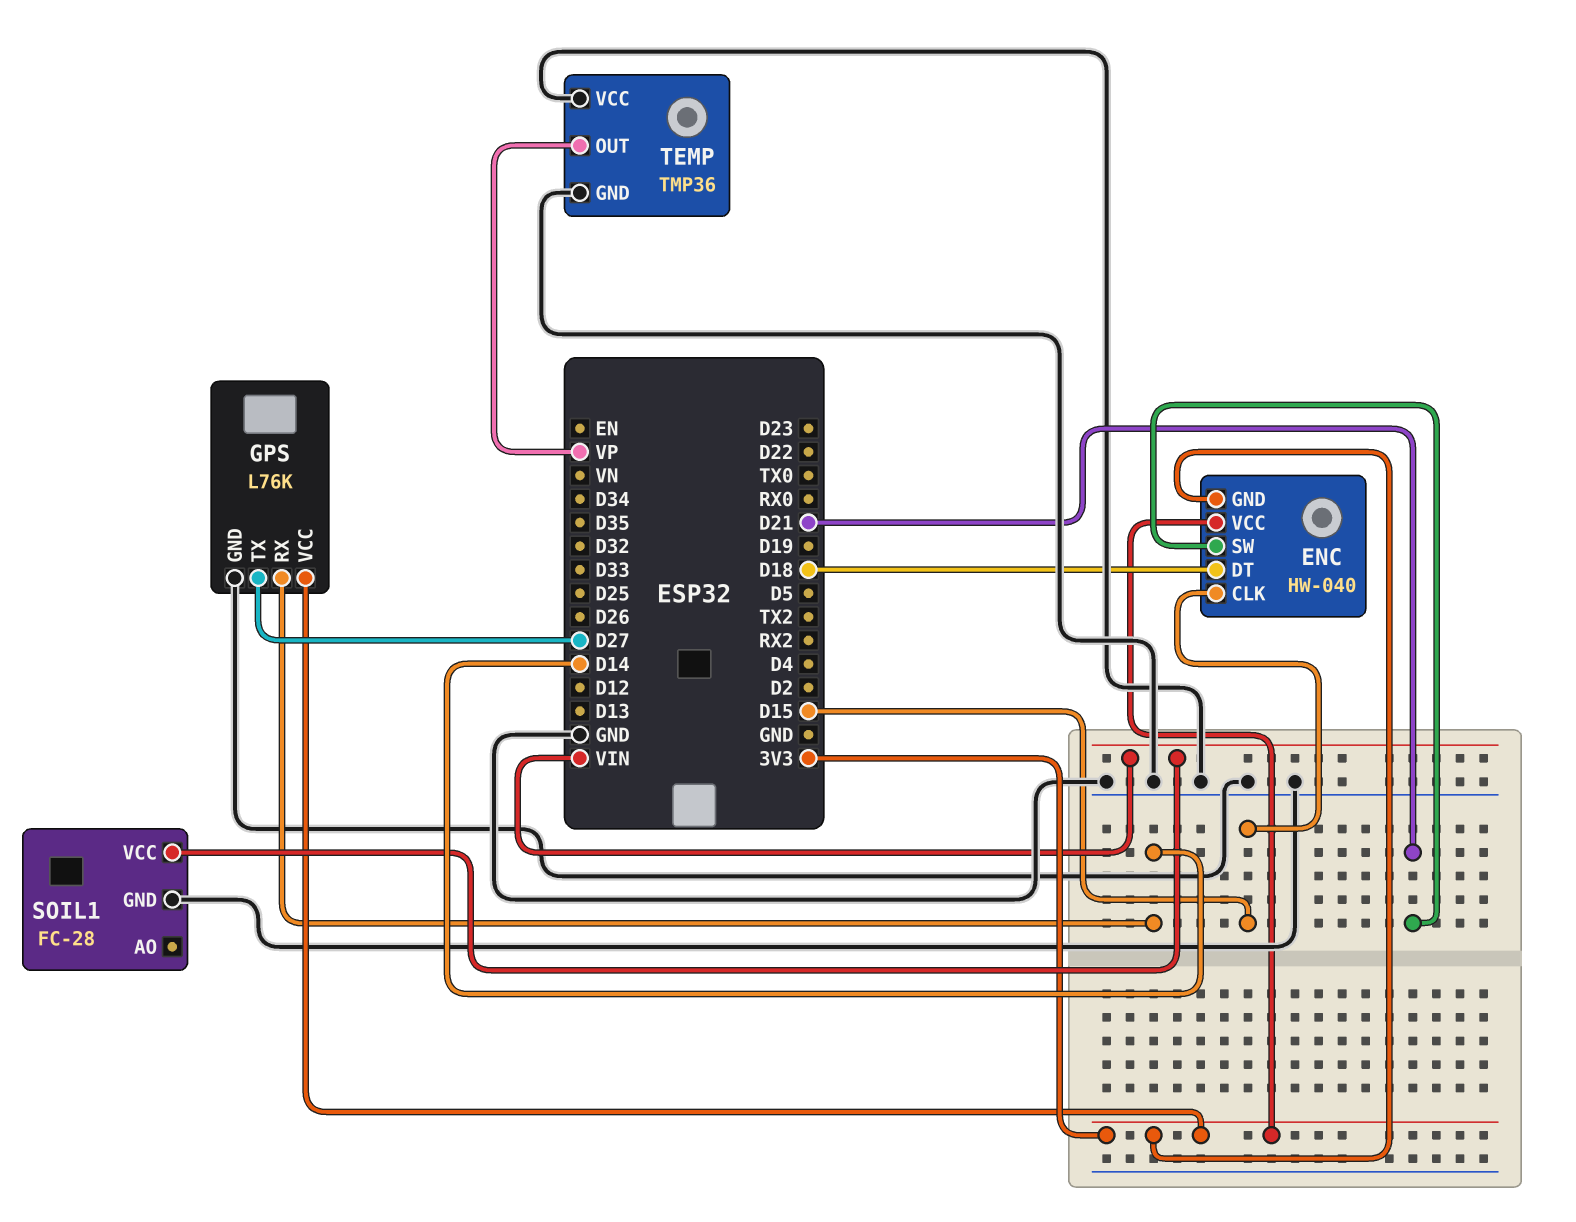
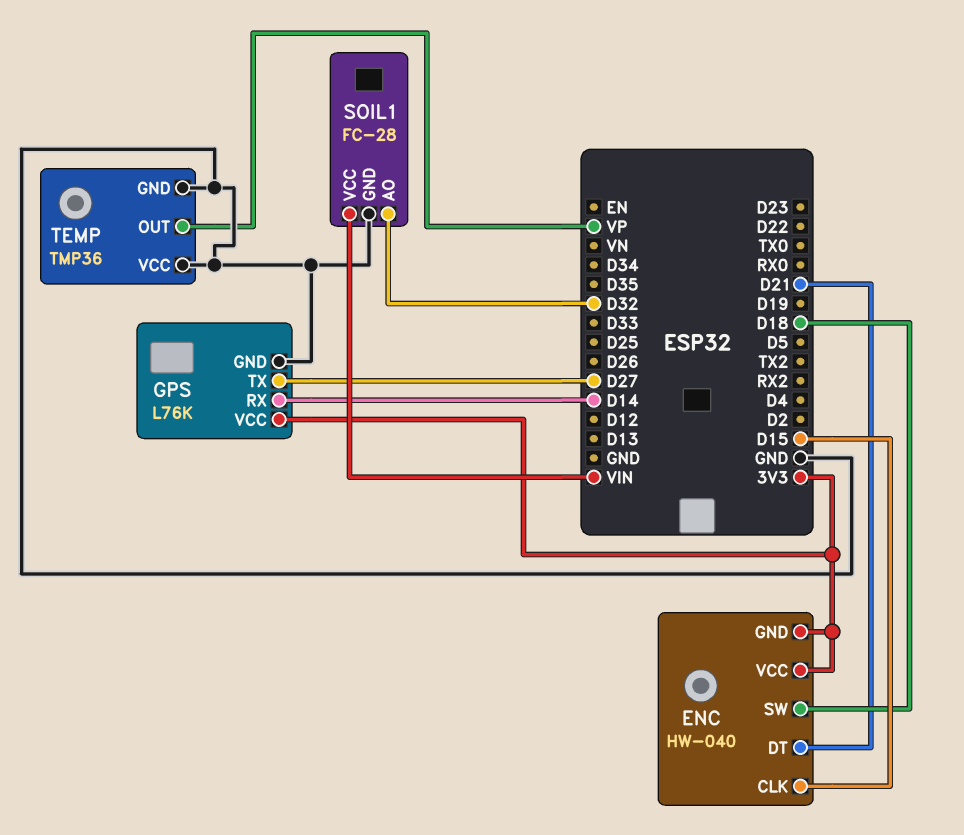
ENC pin DT: D18 -> D21
ENC pin SW: D21 -> D18
SOIL1 pin AO: none -> D32

